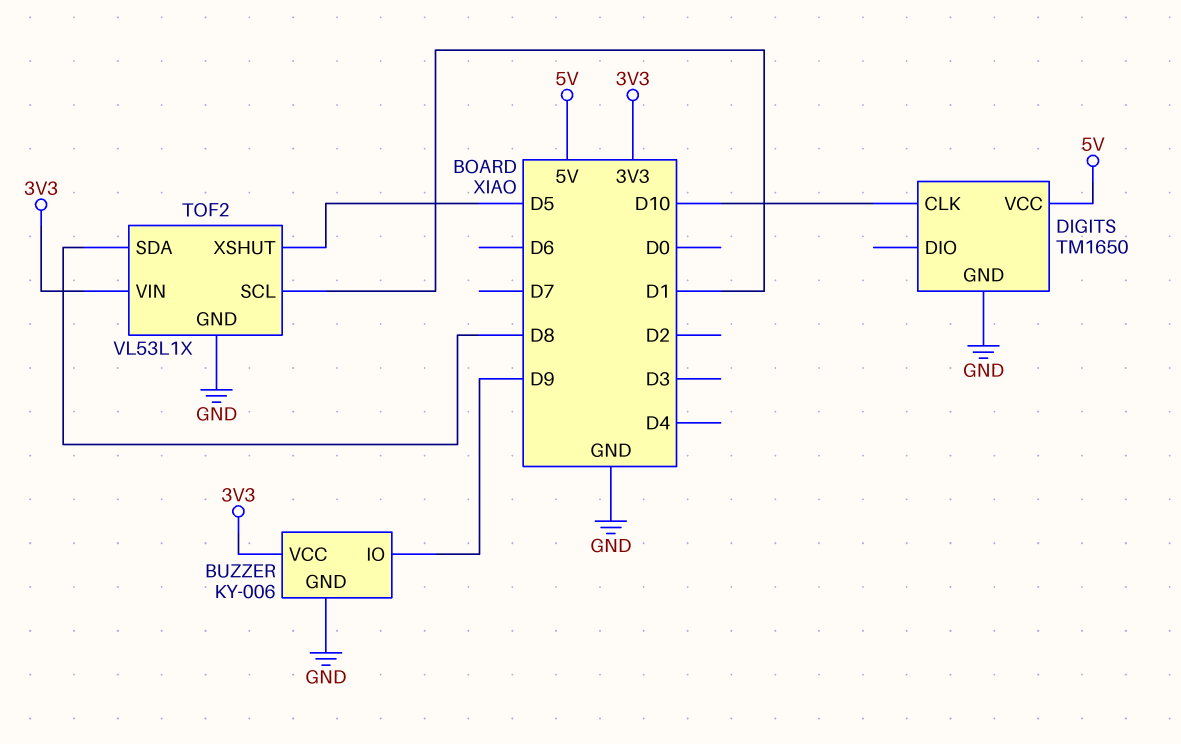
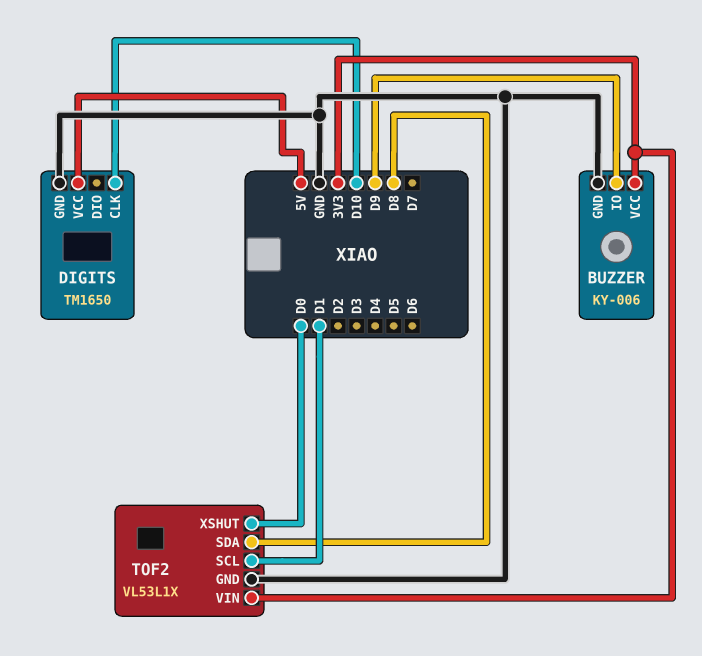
TOF2 pin XSHUT: D5 -> D0

